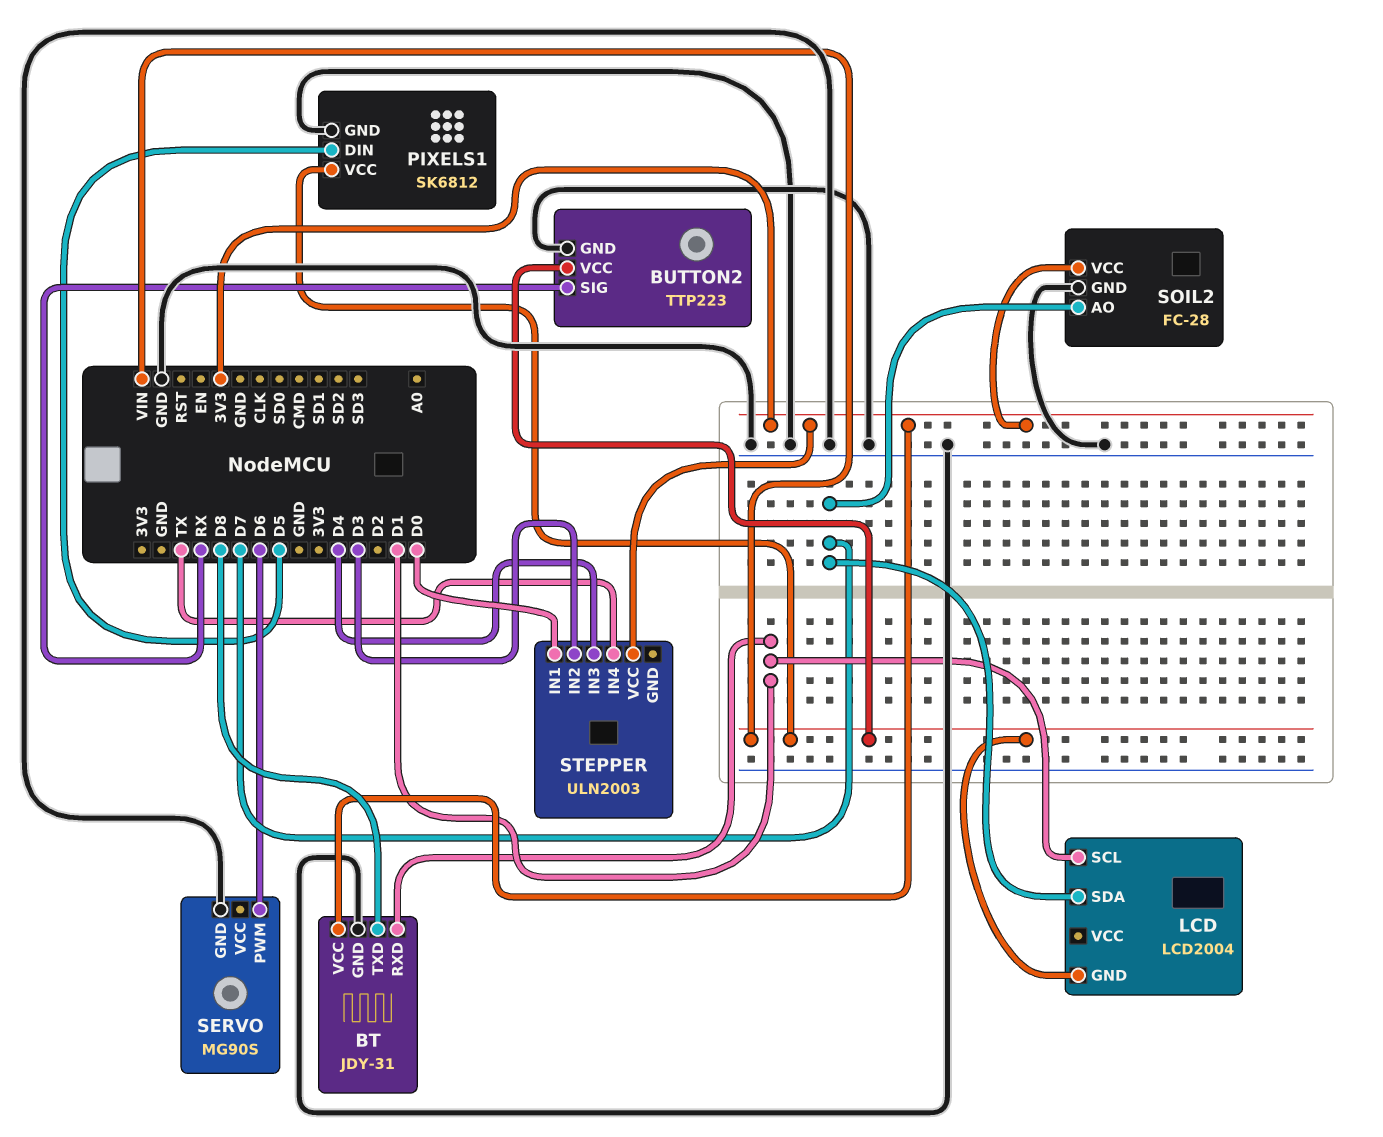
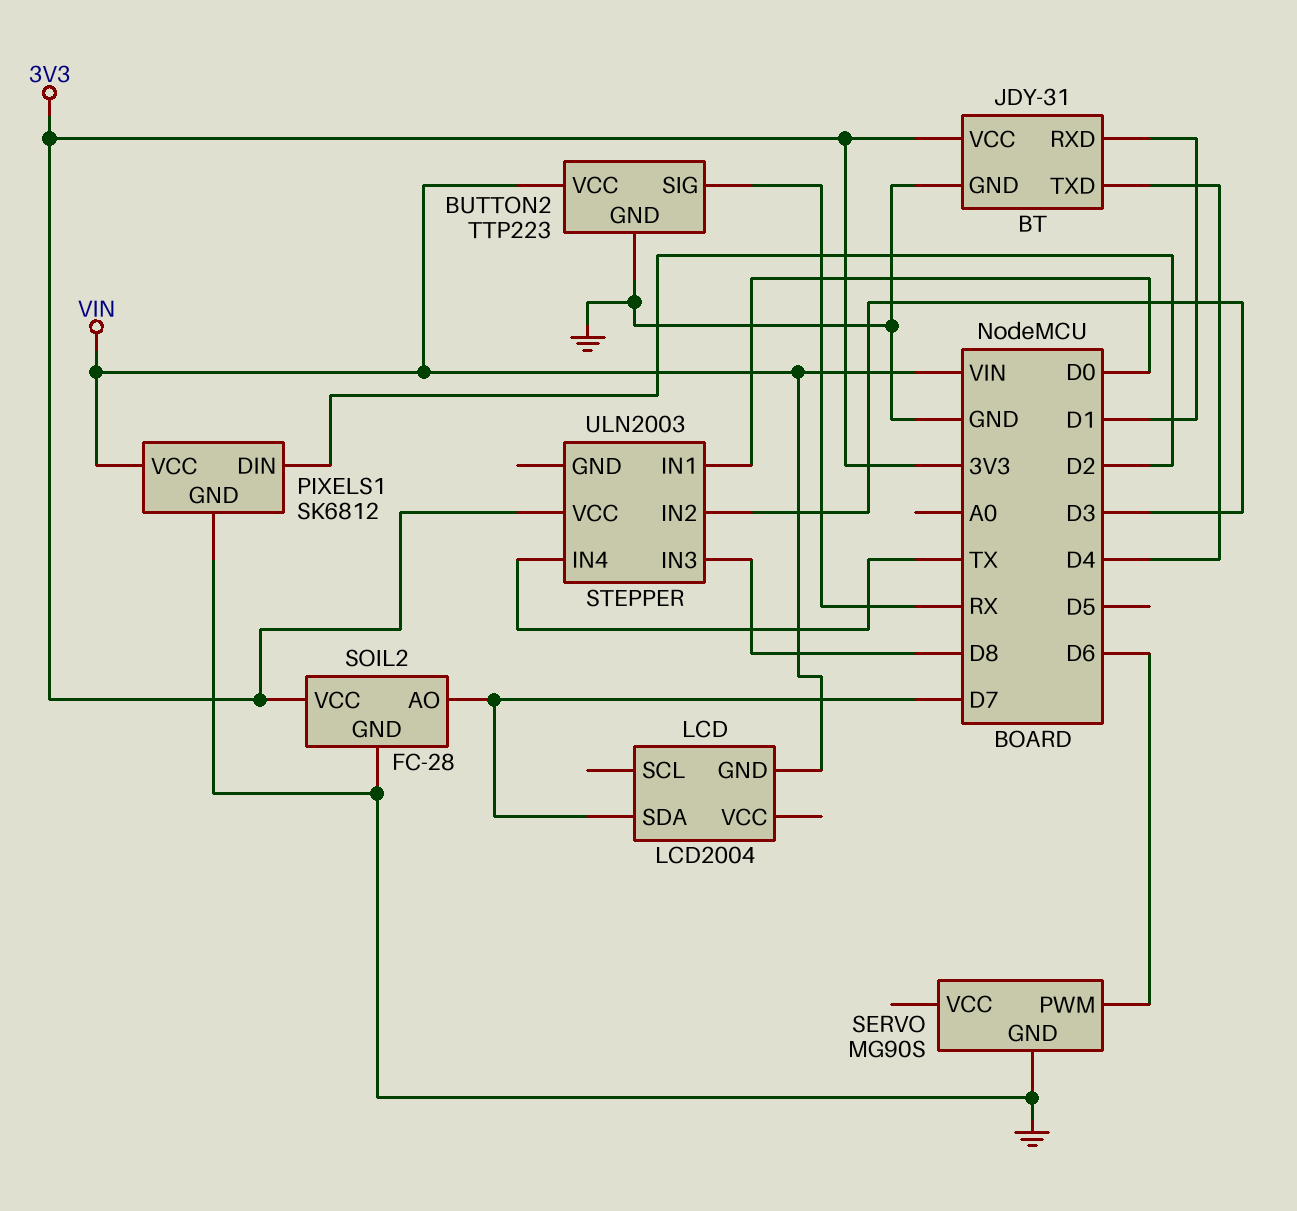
BT pin TXD: D8 -> D4
LCD pin SCL: D1 -> none
PIXELS1 pin DIN: D5 -> D2
STEPPER pin IN3: D4 -> D8

